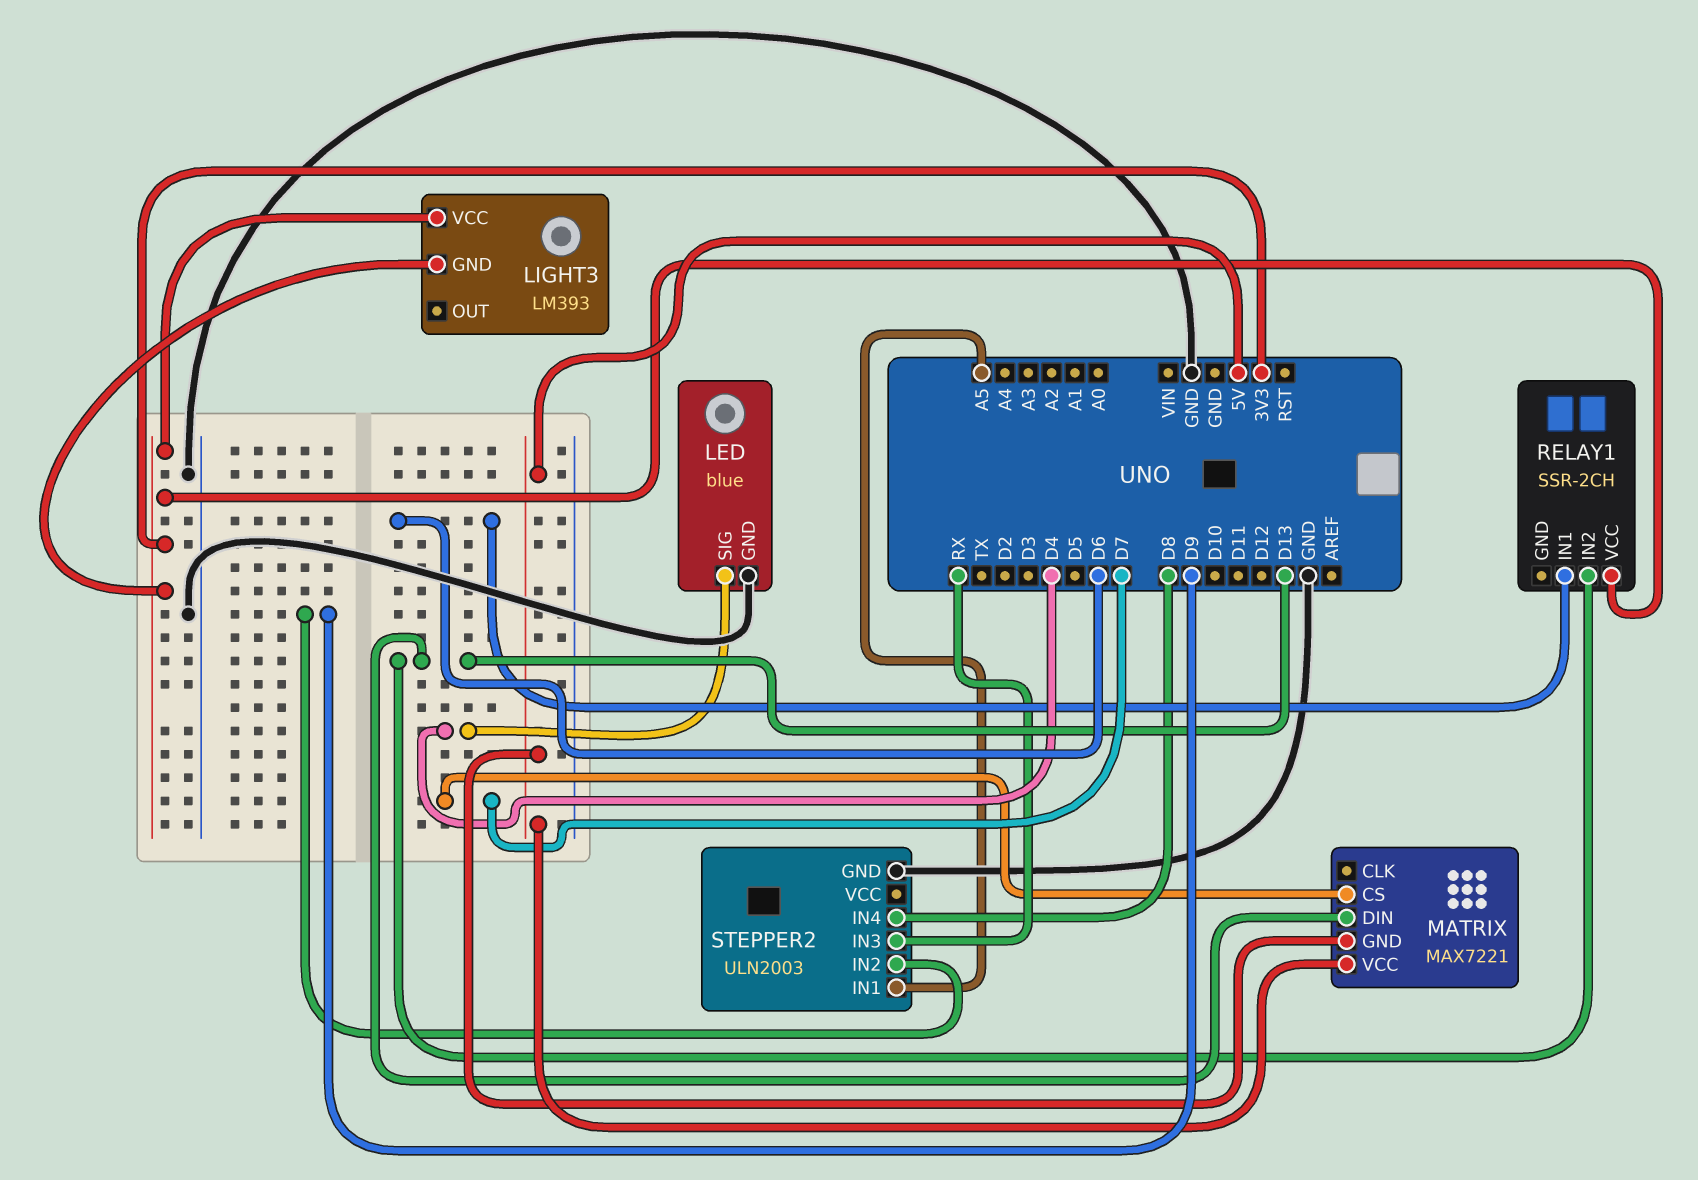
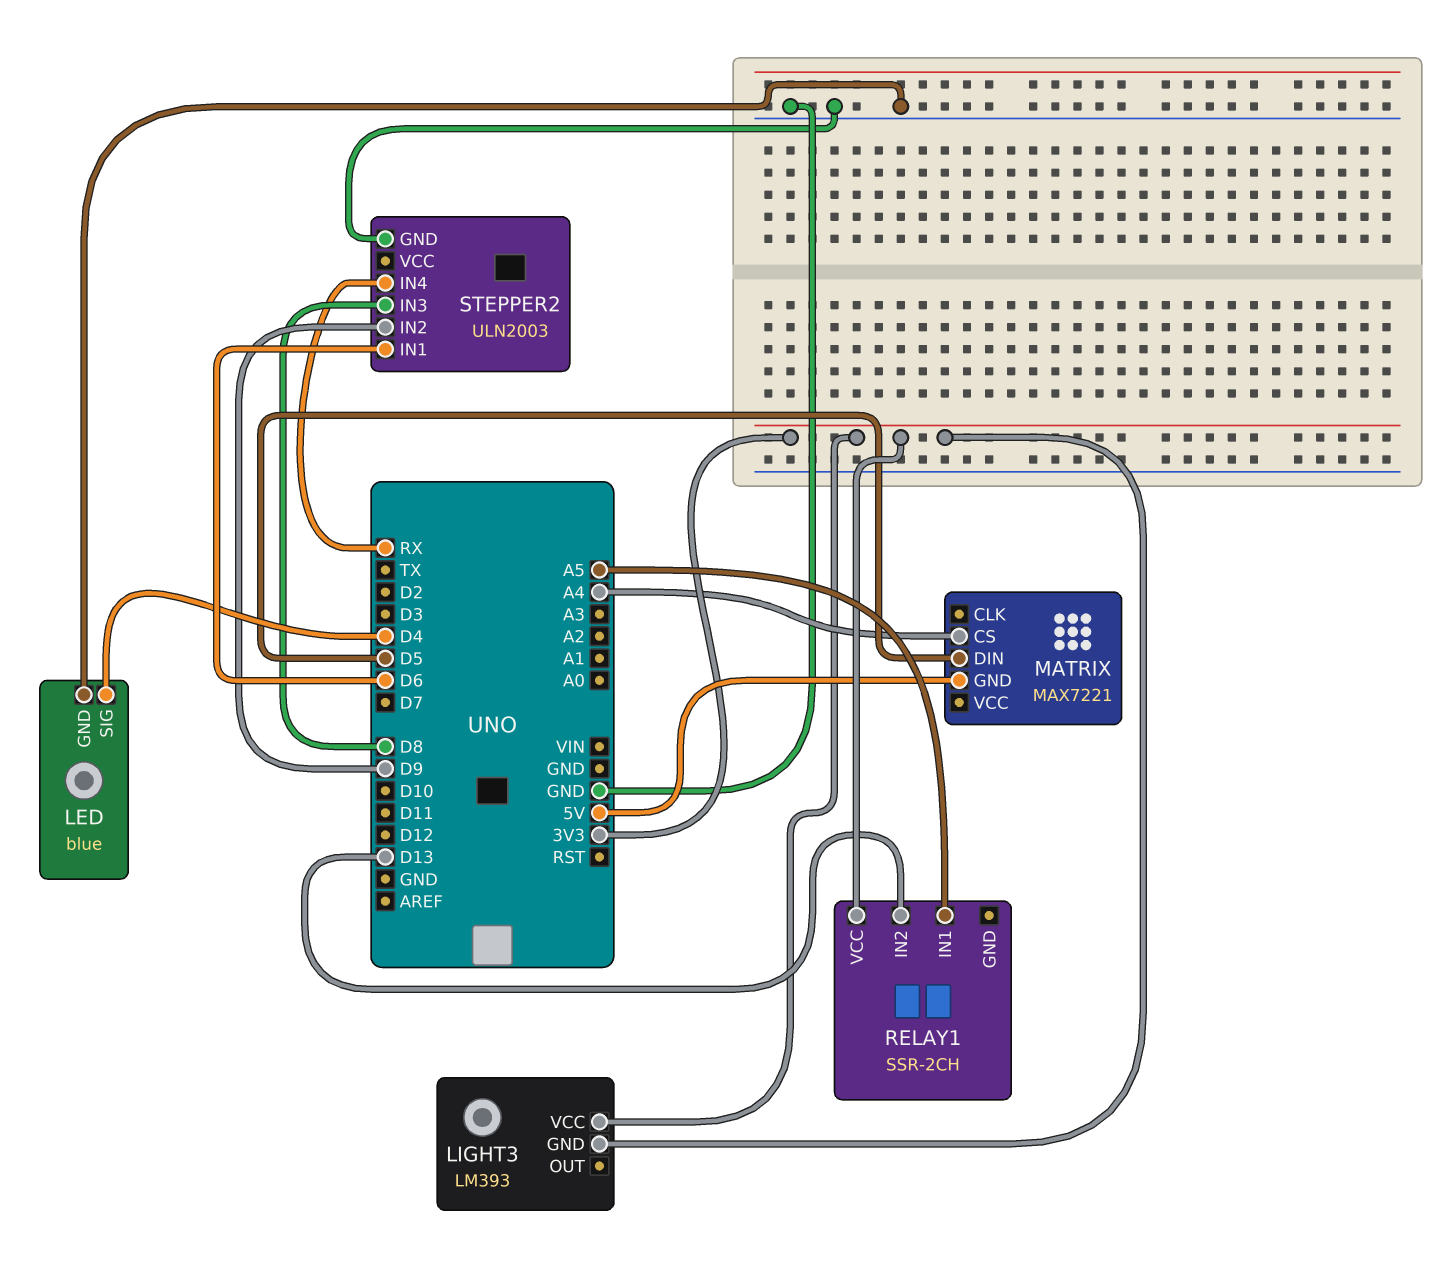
MATRIX pin CS: D7 -> A4
MATRIX pin DIN: D13 -> D5
MATRIX pin VCC: 5V -> none
RELAY1 pin IN1: D6 -> A5
STEPPER2 pin IN1: A5 -> D6
STEPPER2 pin IN3: RX -> D8
STEPPER2 pin IN4: D8 -> RX

